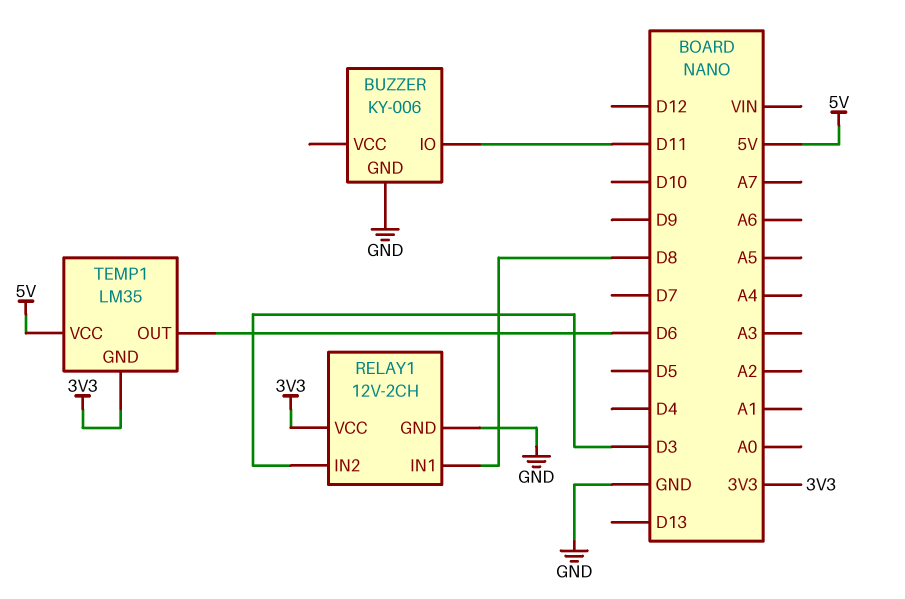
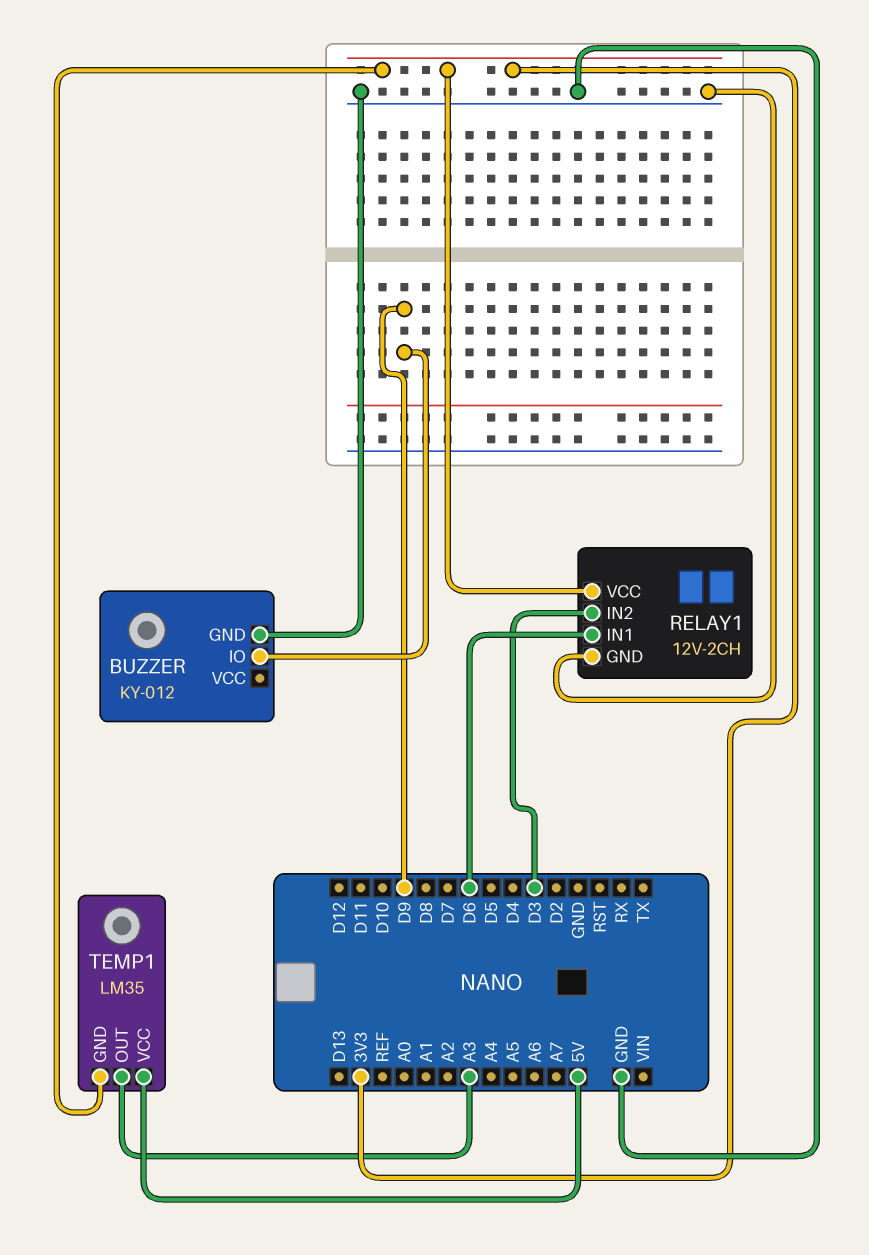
BUZZER: KY-006 -> KY-012
BUZZER pin IO: D11 -> D9
RELAY1 pin IN1: D8 -> D6
TEMP1 pin OUT: D6 -> A3

